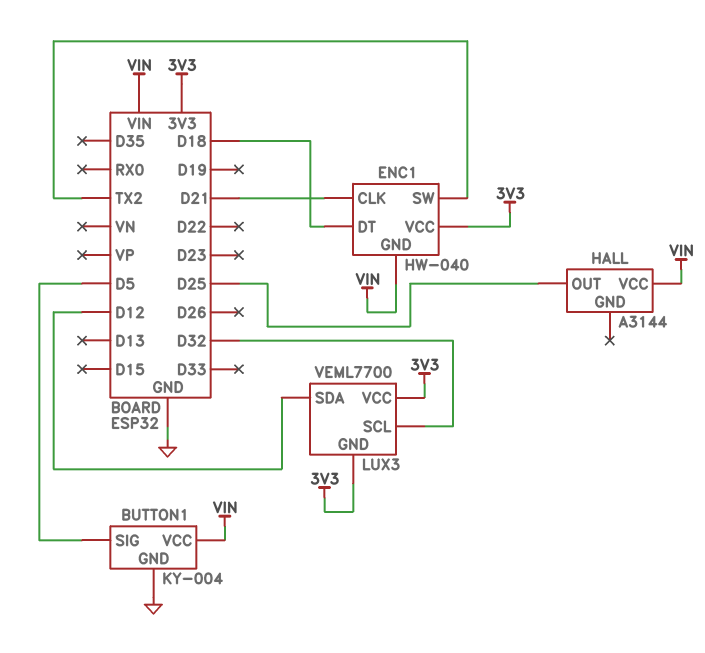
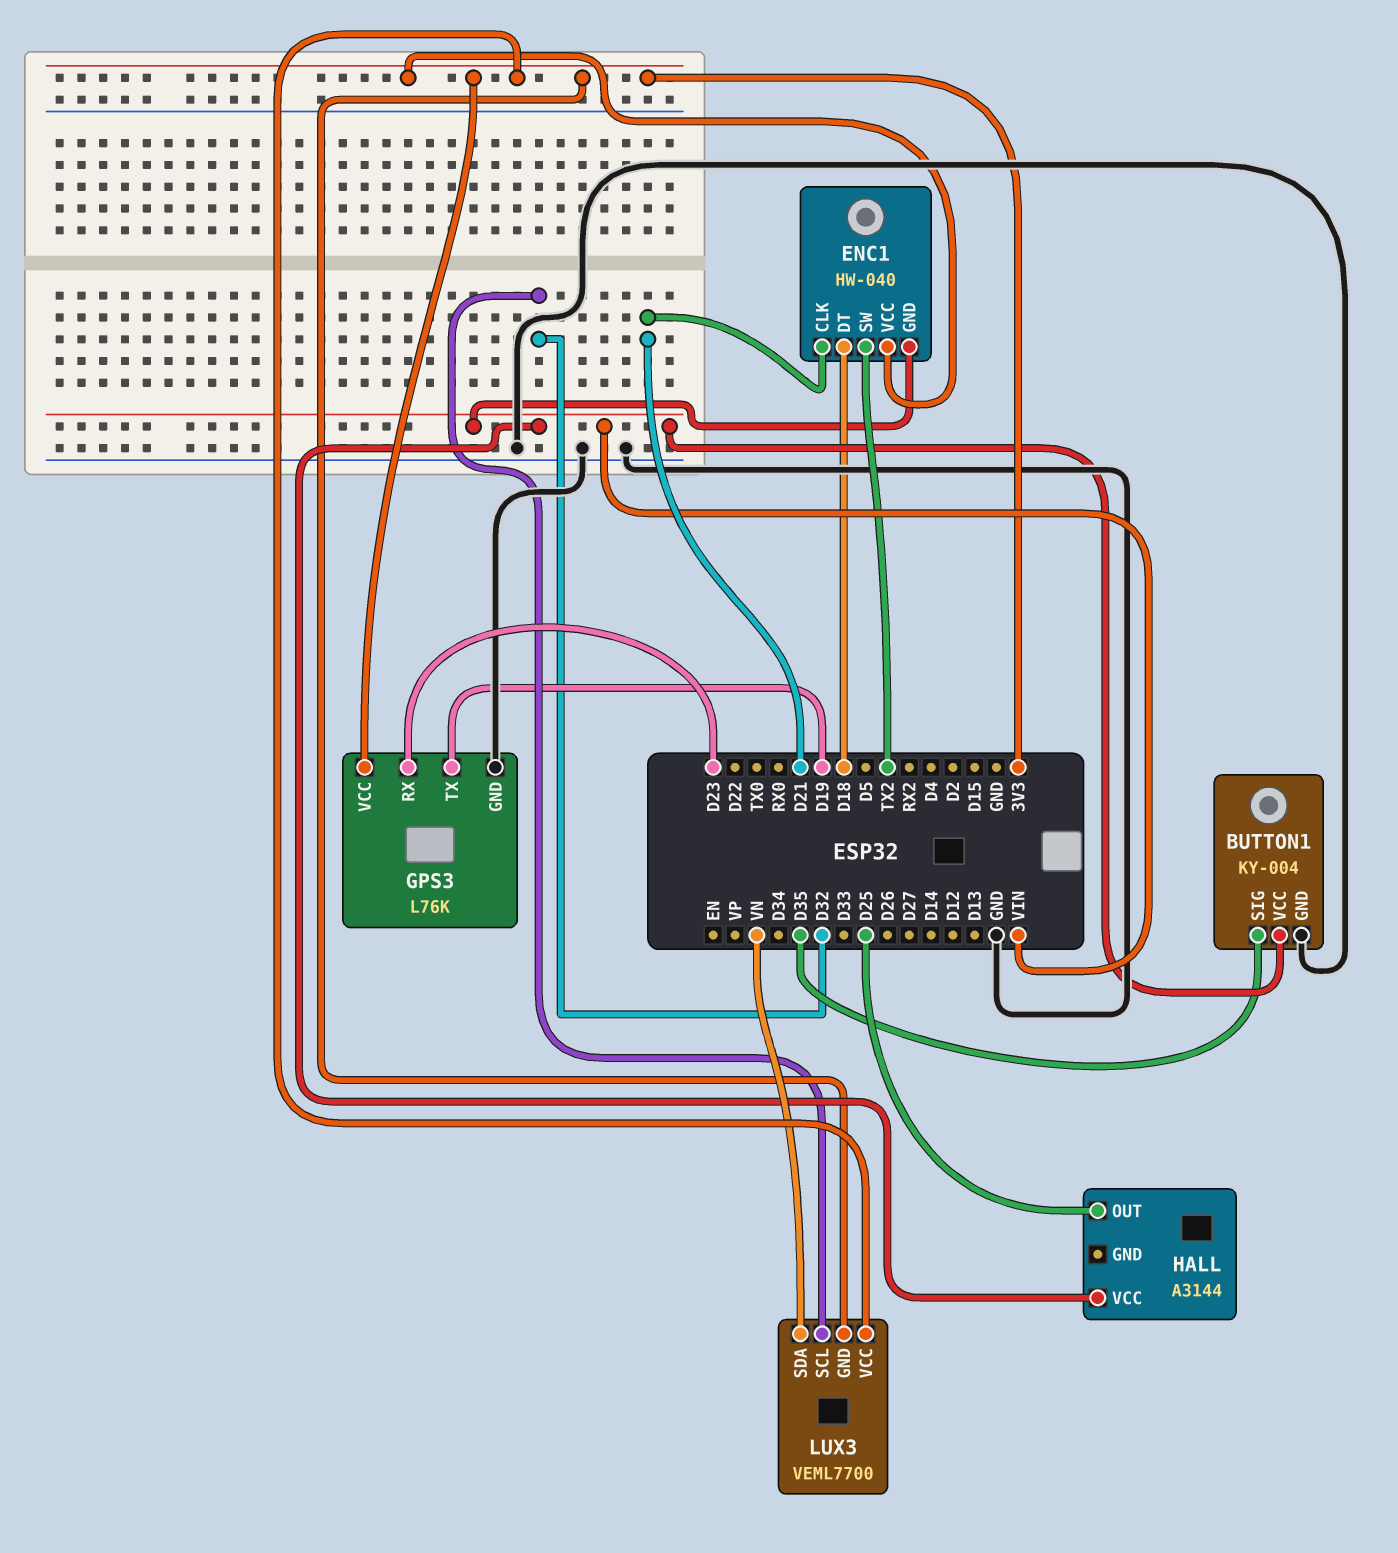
BUTTON1 pin SIG: D5 -> D35
GPS3: none -> L76K
GPS3 pin GND: none -> GND
GPS3 pin RX: none -> D23
GPS3 pin TX: none -> D19
GPS3 pin VCC: none -> 3V3
LUX3 pin SDA: D12 -> VN

